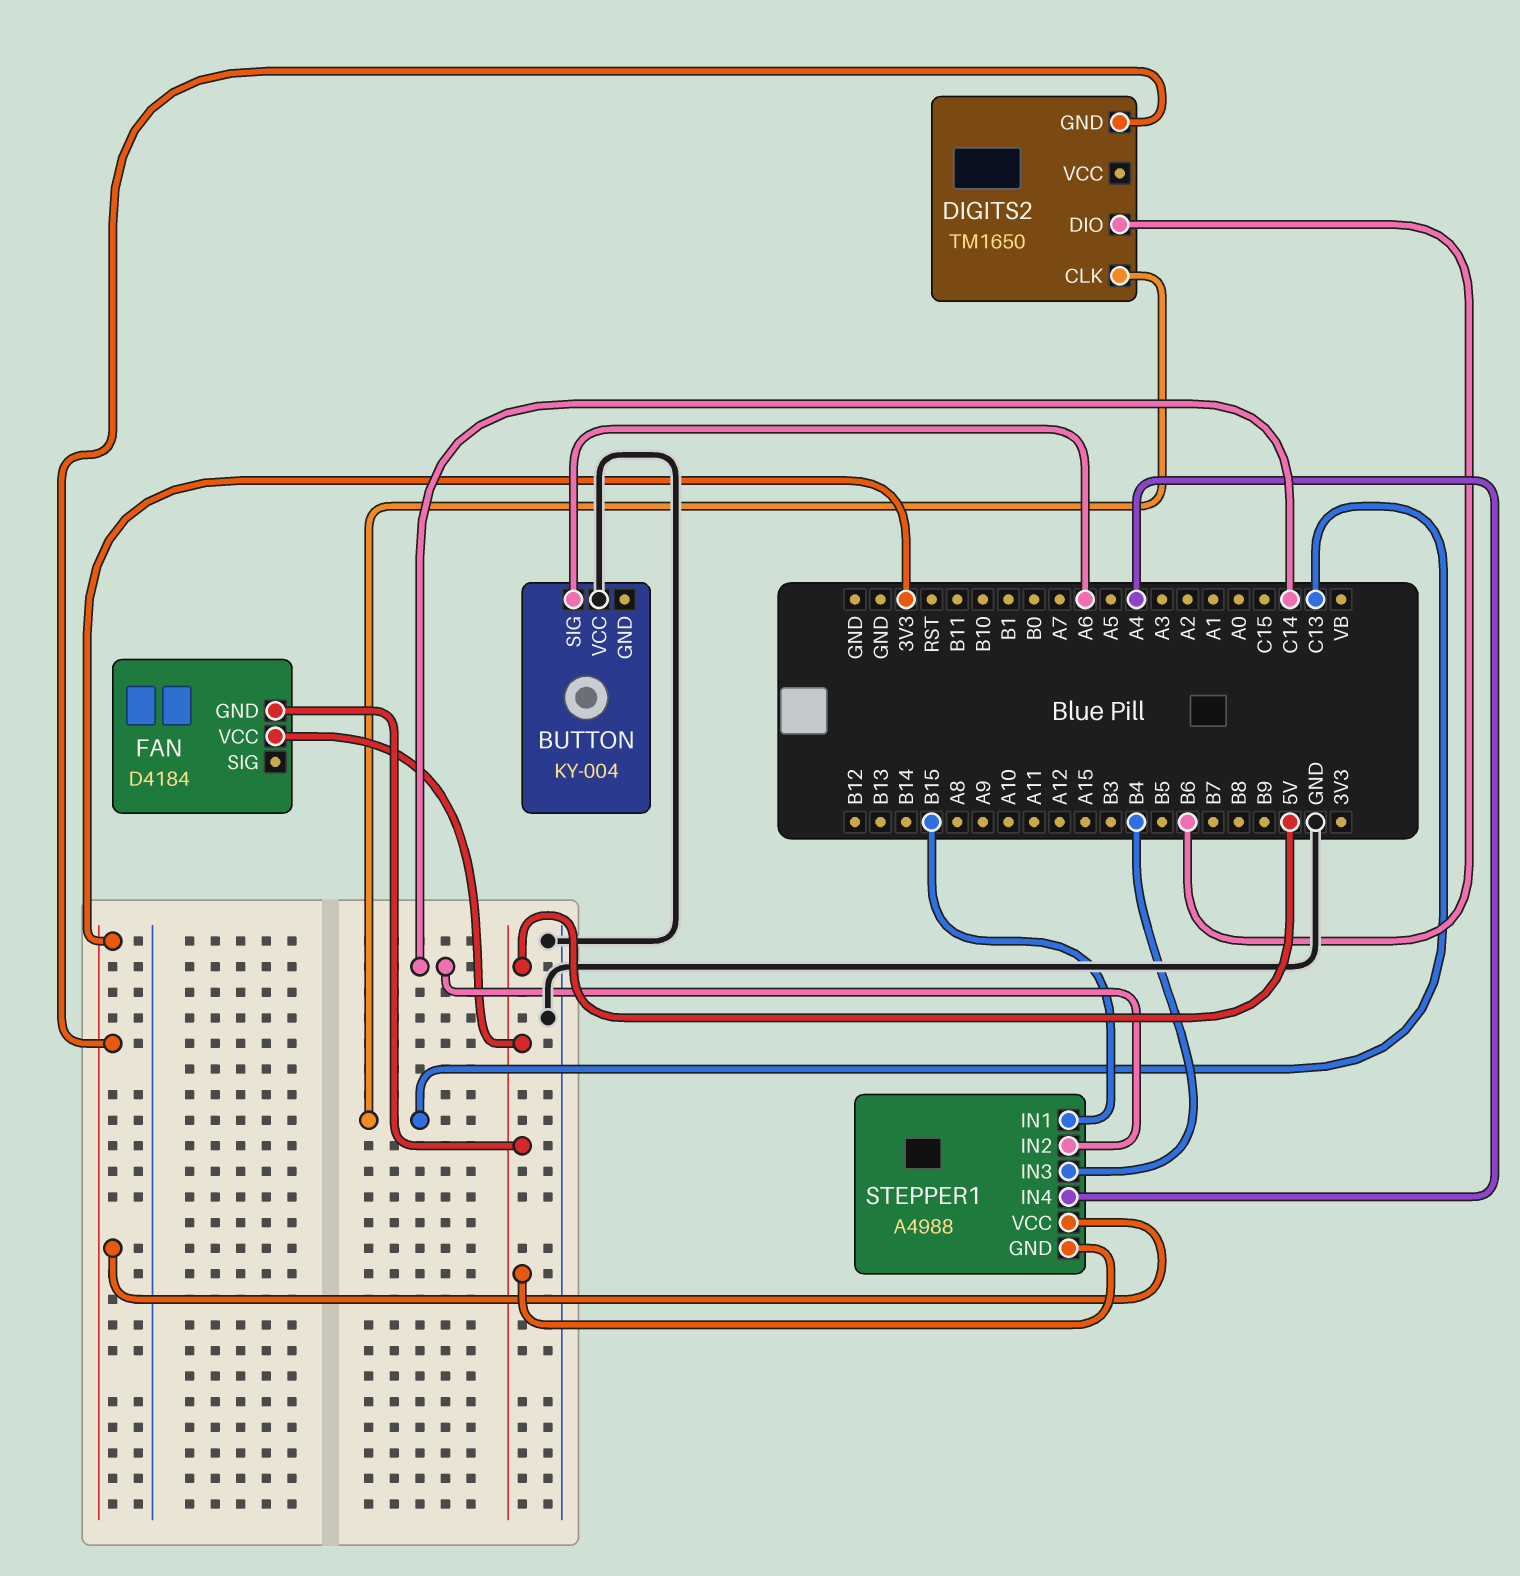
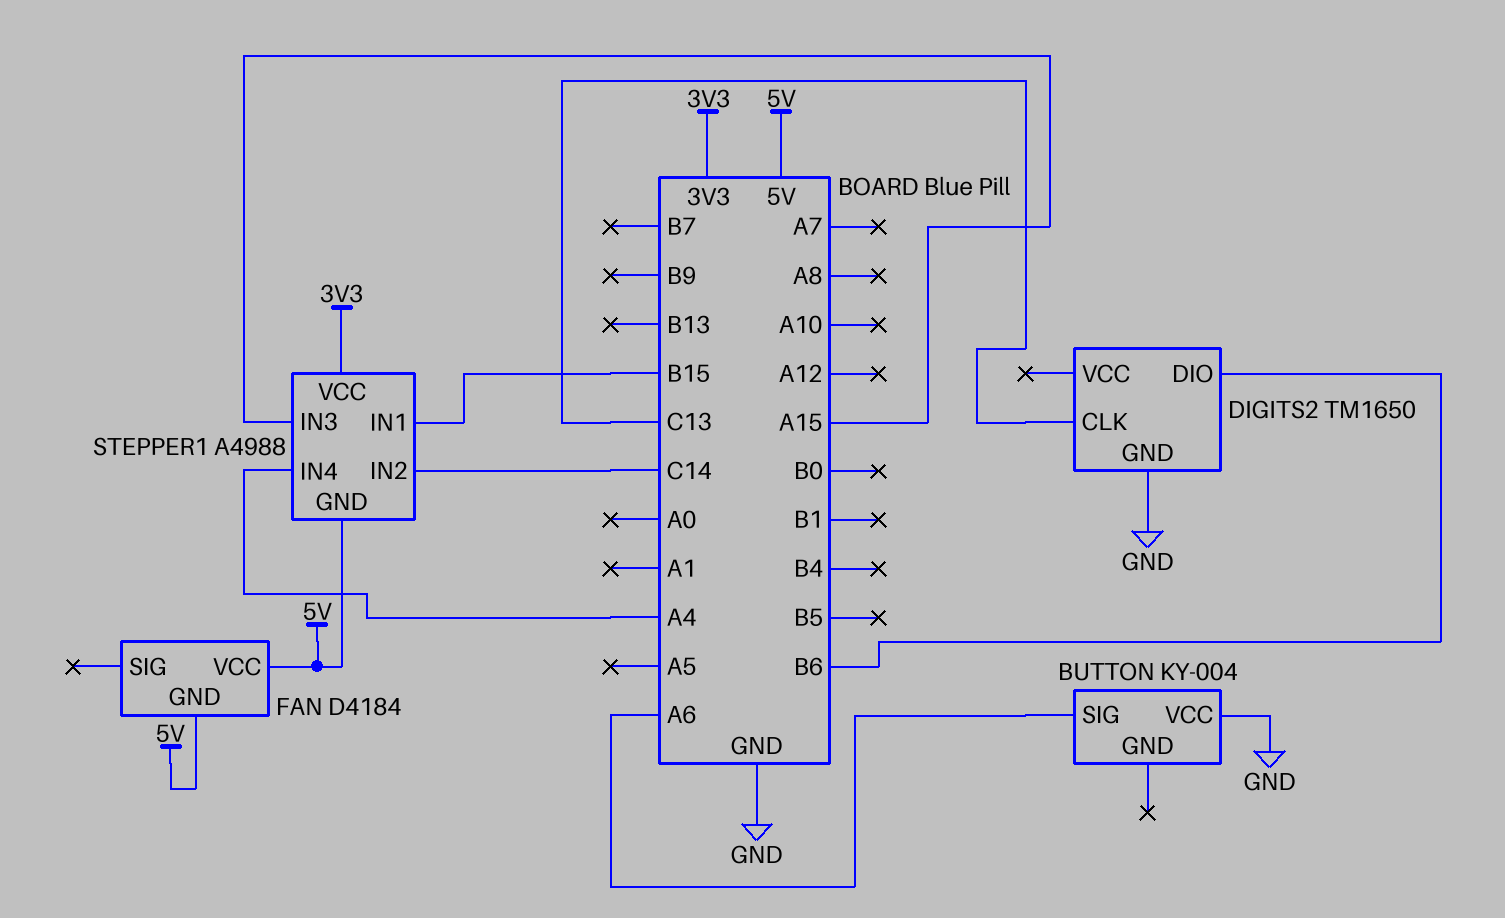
DIGITS2 pin GND: 3V3 -> GND
STEPPER1 pin IN3: B4 -> A15

